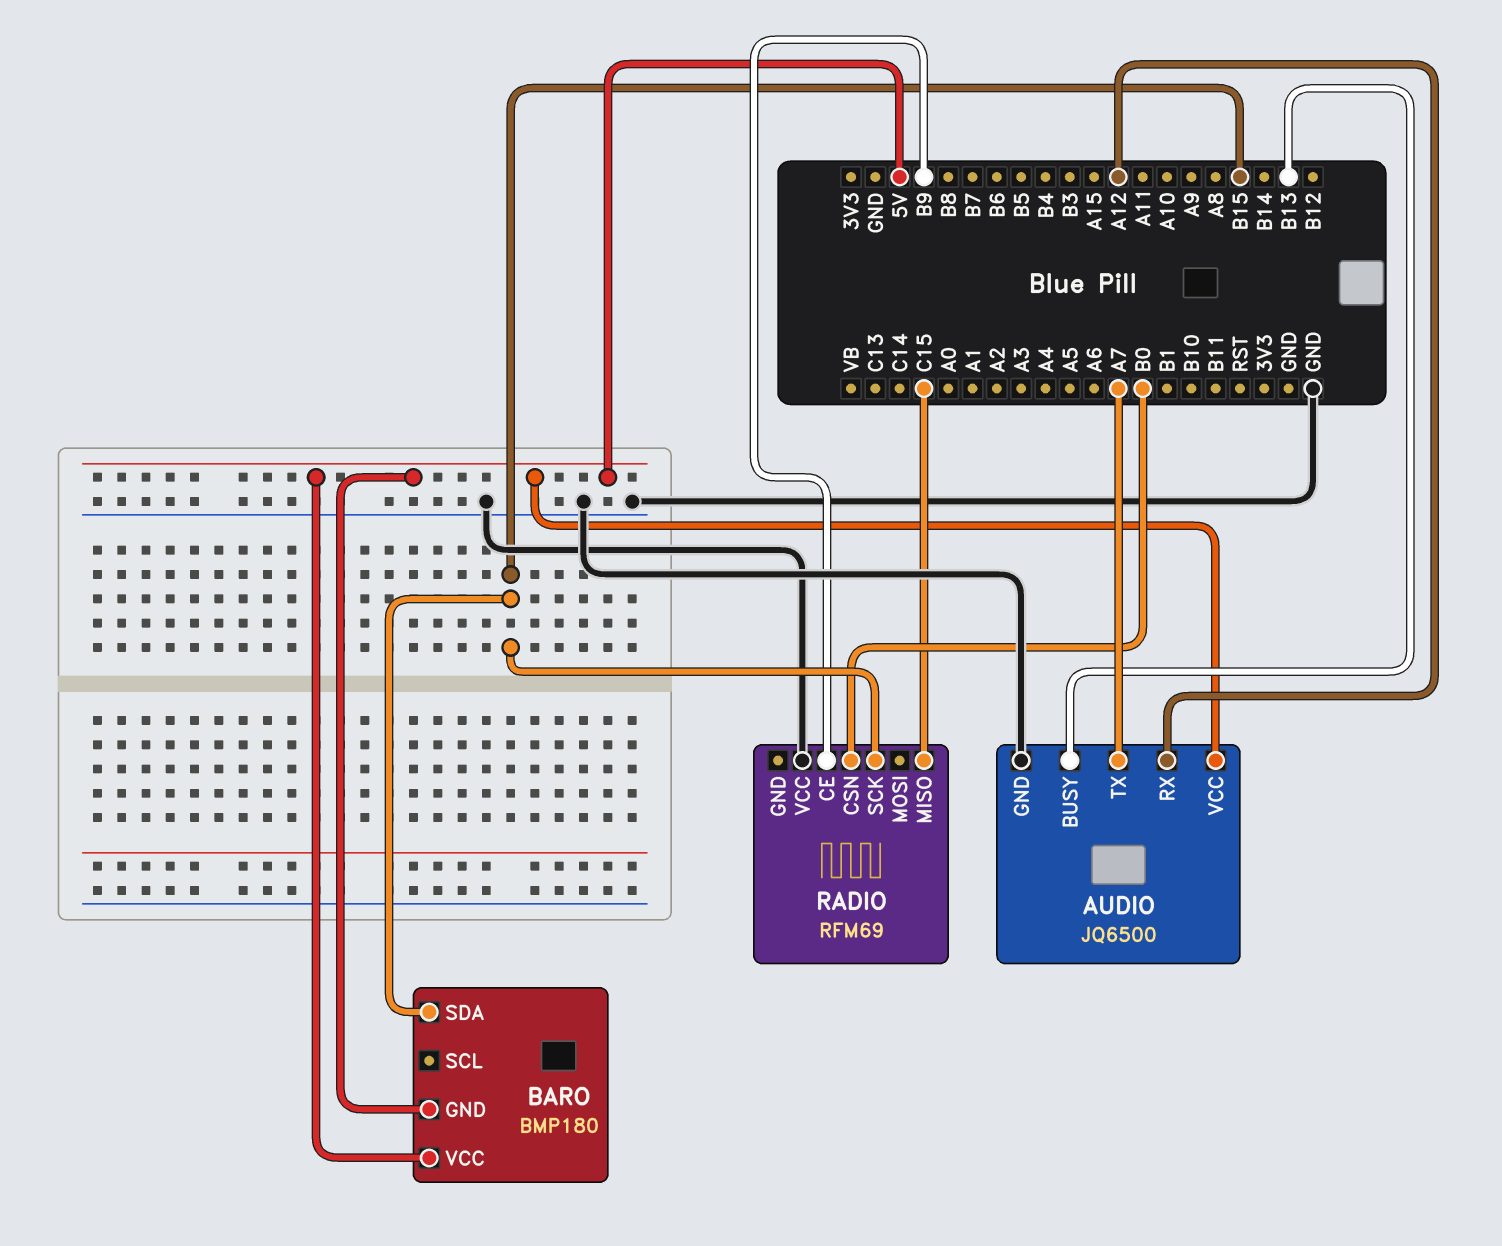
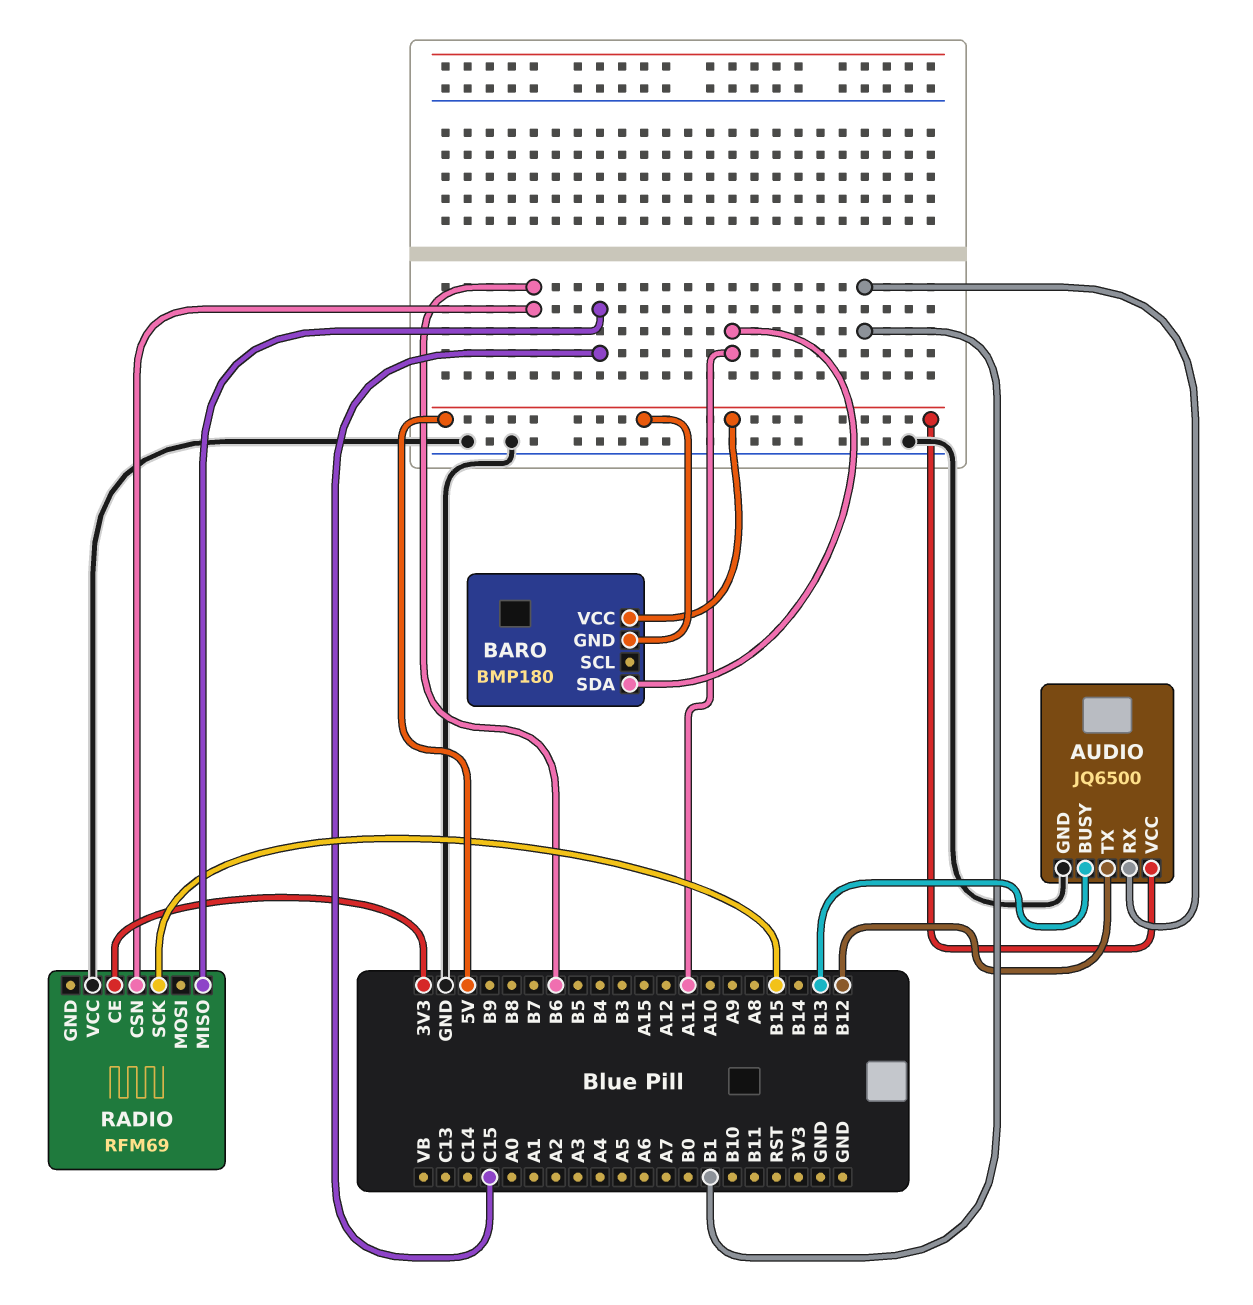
AUDIO pin RX: A12 -> B1
AUDIO pin TX: A7 -> B12
BARO pin SDA: B15 -> A11
RADIO pin CE: B9 -> 3V3
RADIO pin CSN: B0 -> B6

